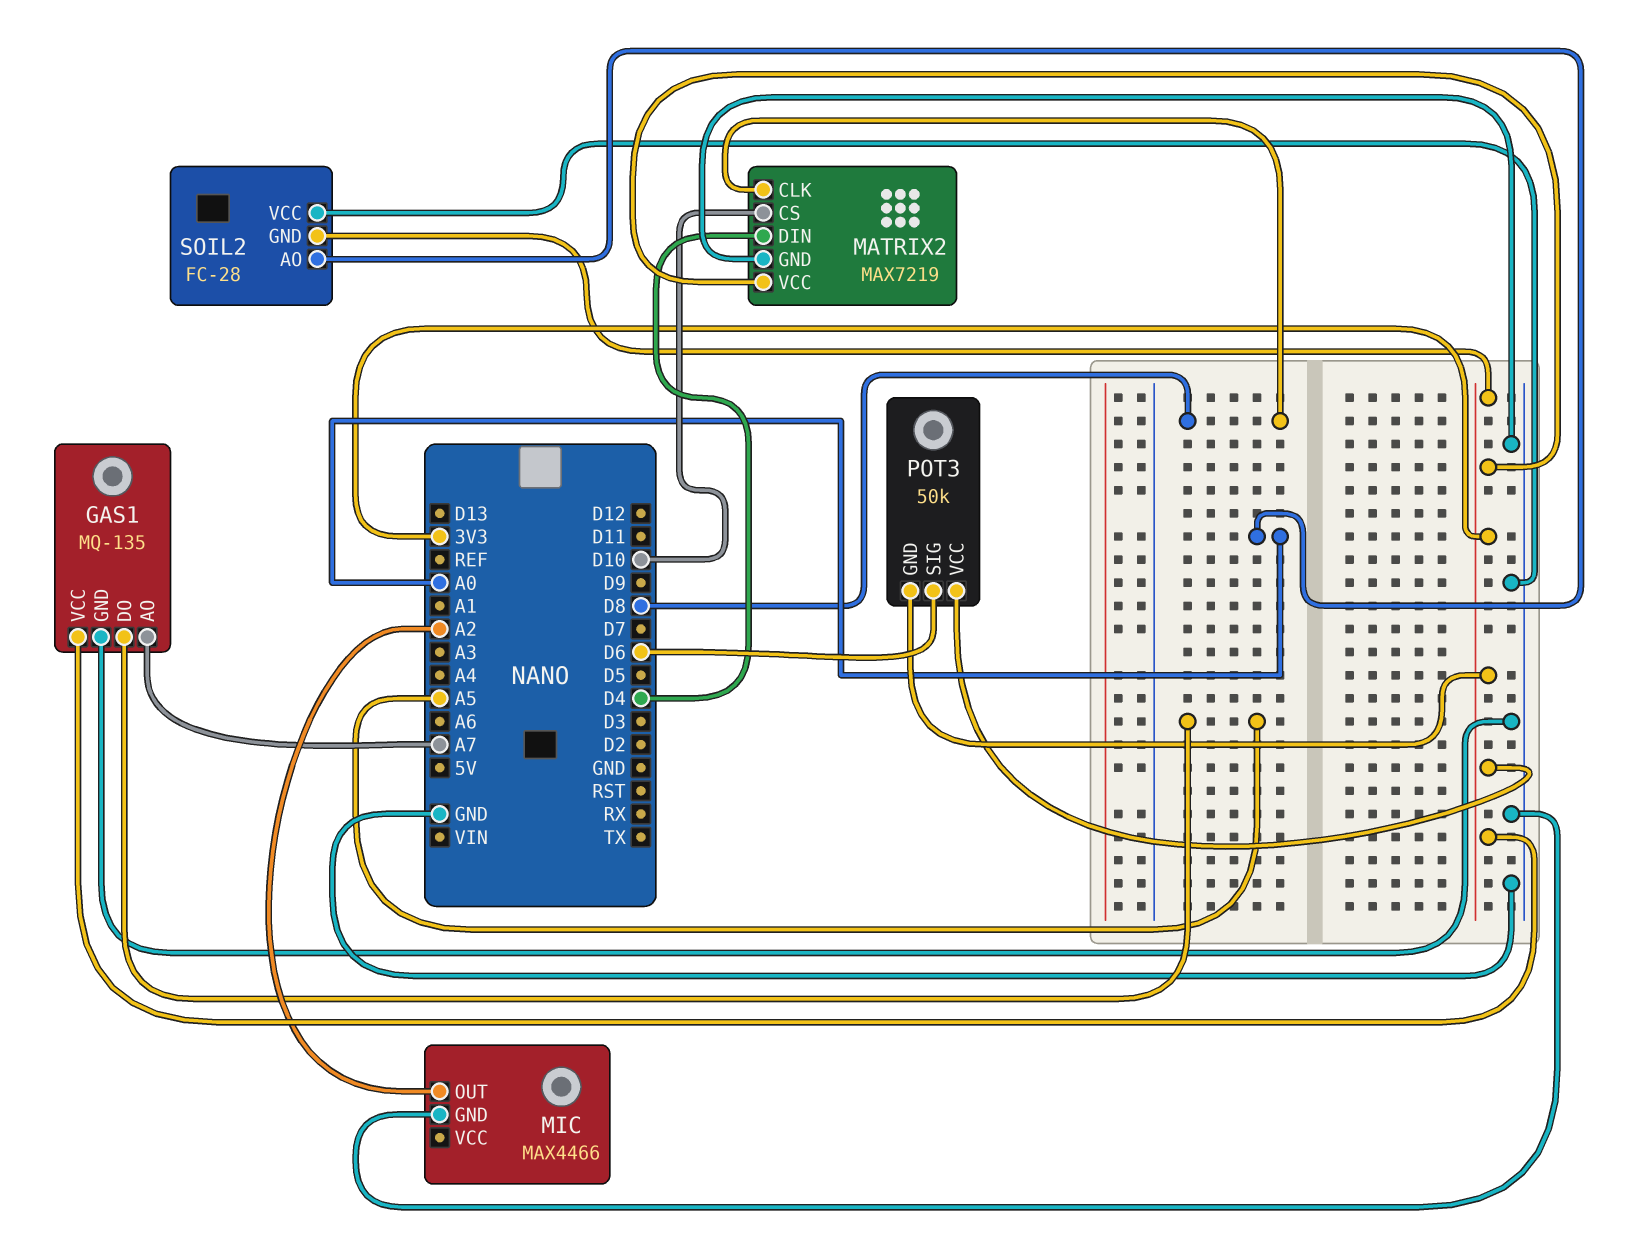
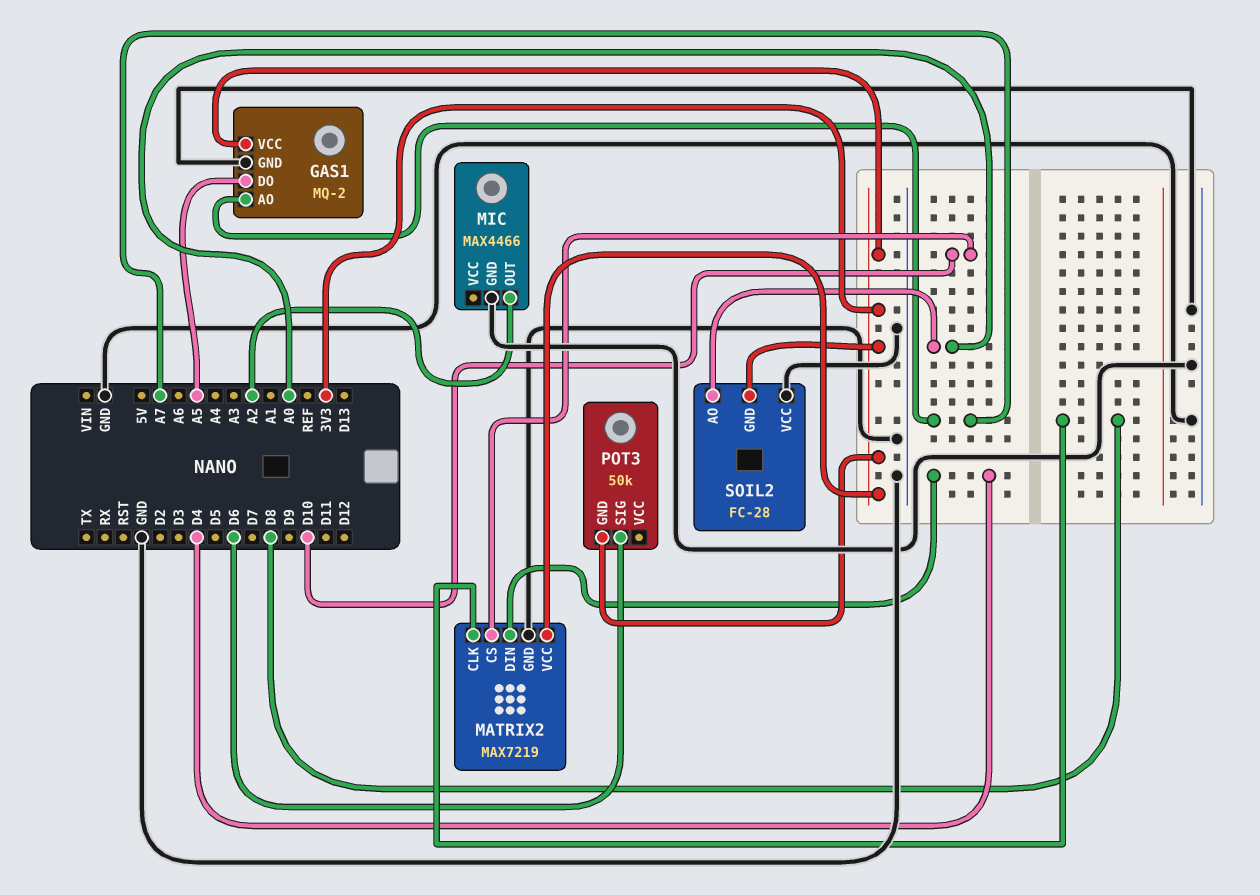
GAS1: MQ-135 -> MQ-2
POT3 pin VCC: 3V3 -> none

